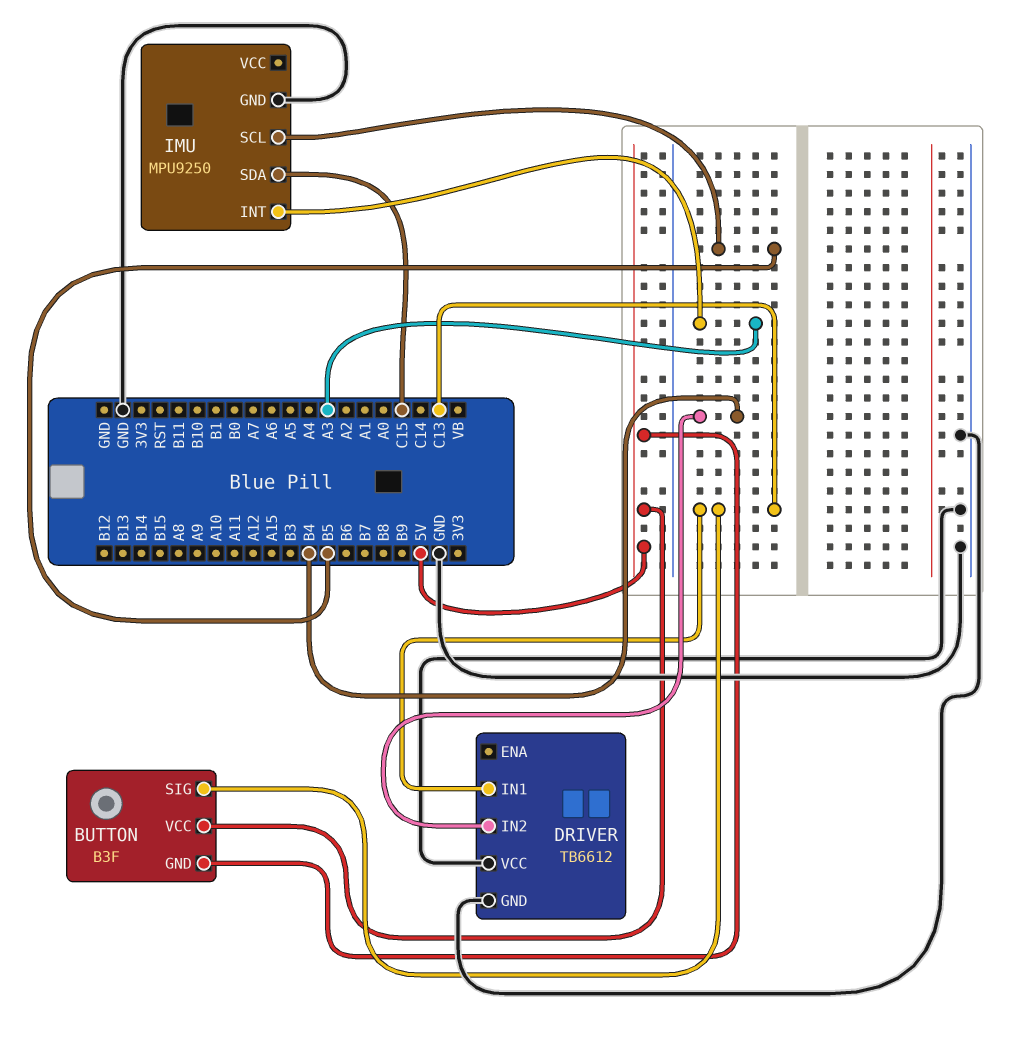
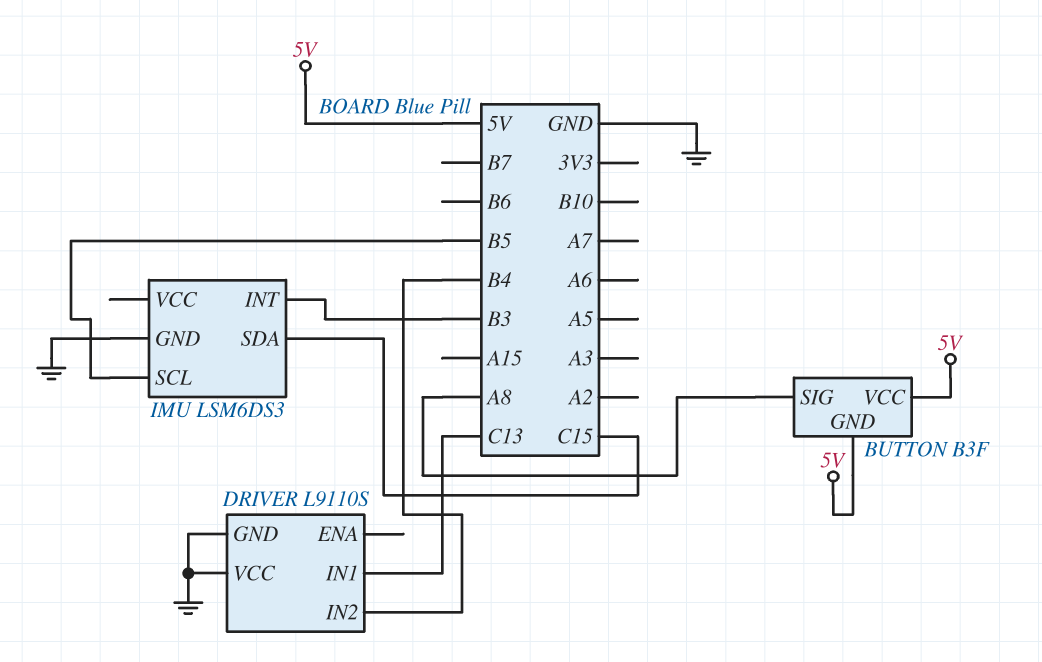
BUTTON pin SIG: C13 -> A8
DRIVER: TB6612 -> L9110S
IMU: MPU9250 -> LSM6DS3
IMU pin INT: A3 -> B3

